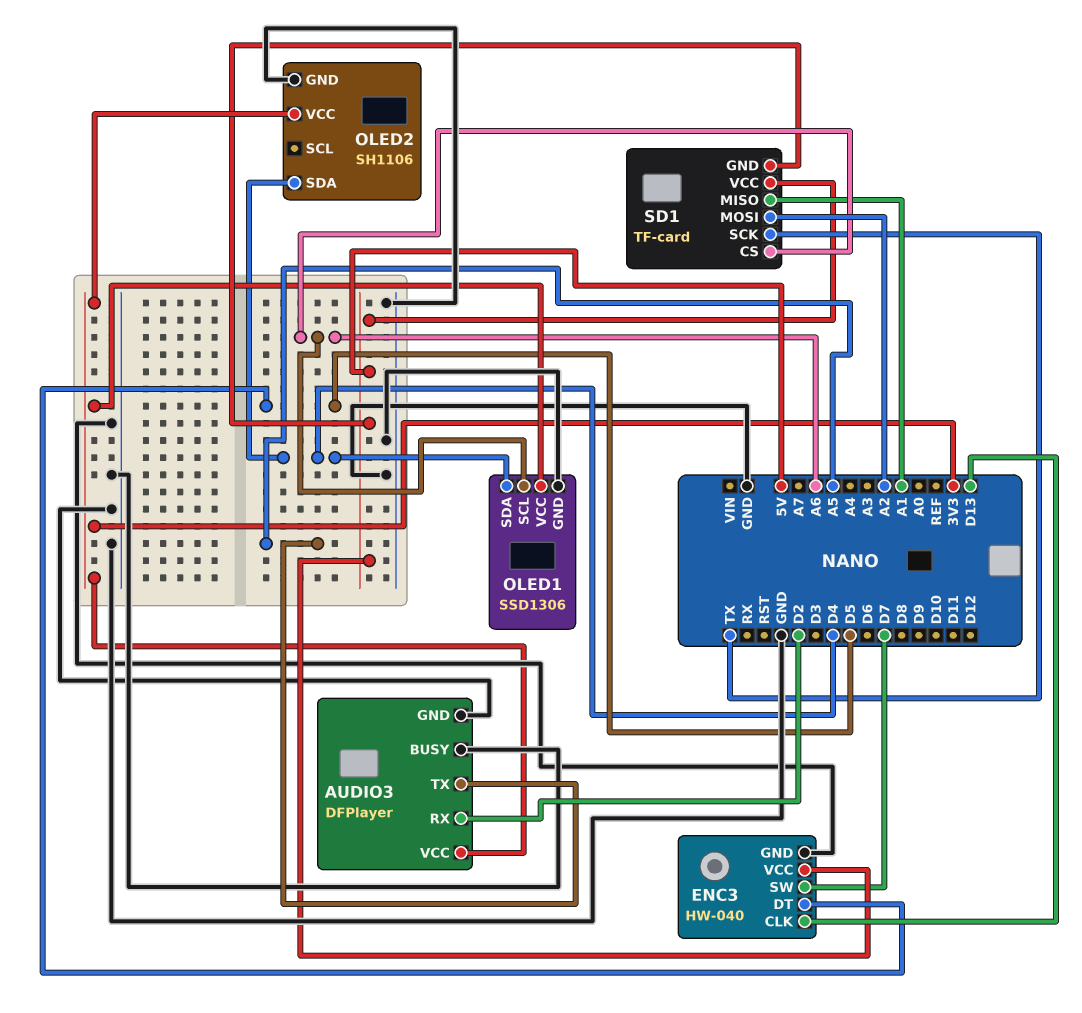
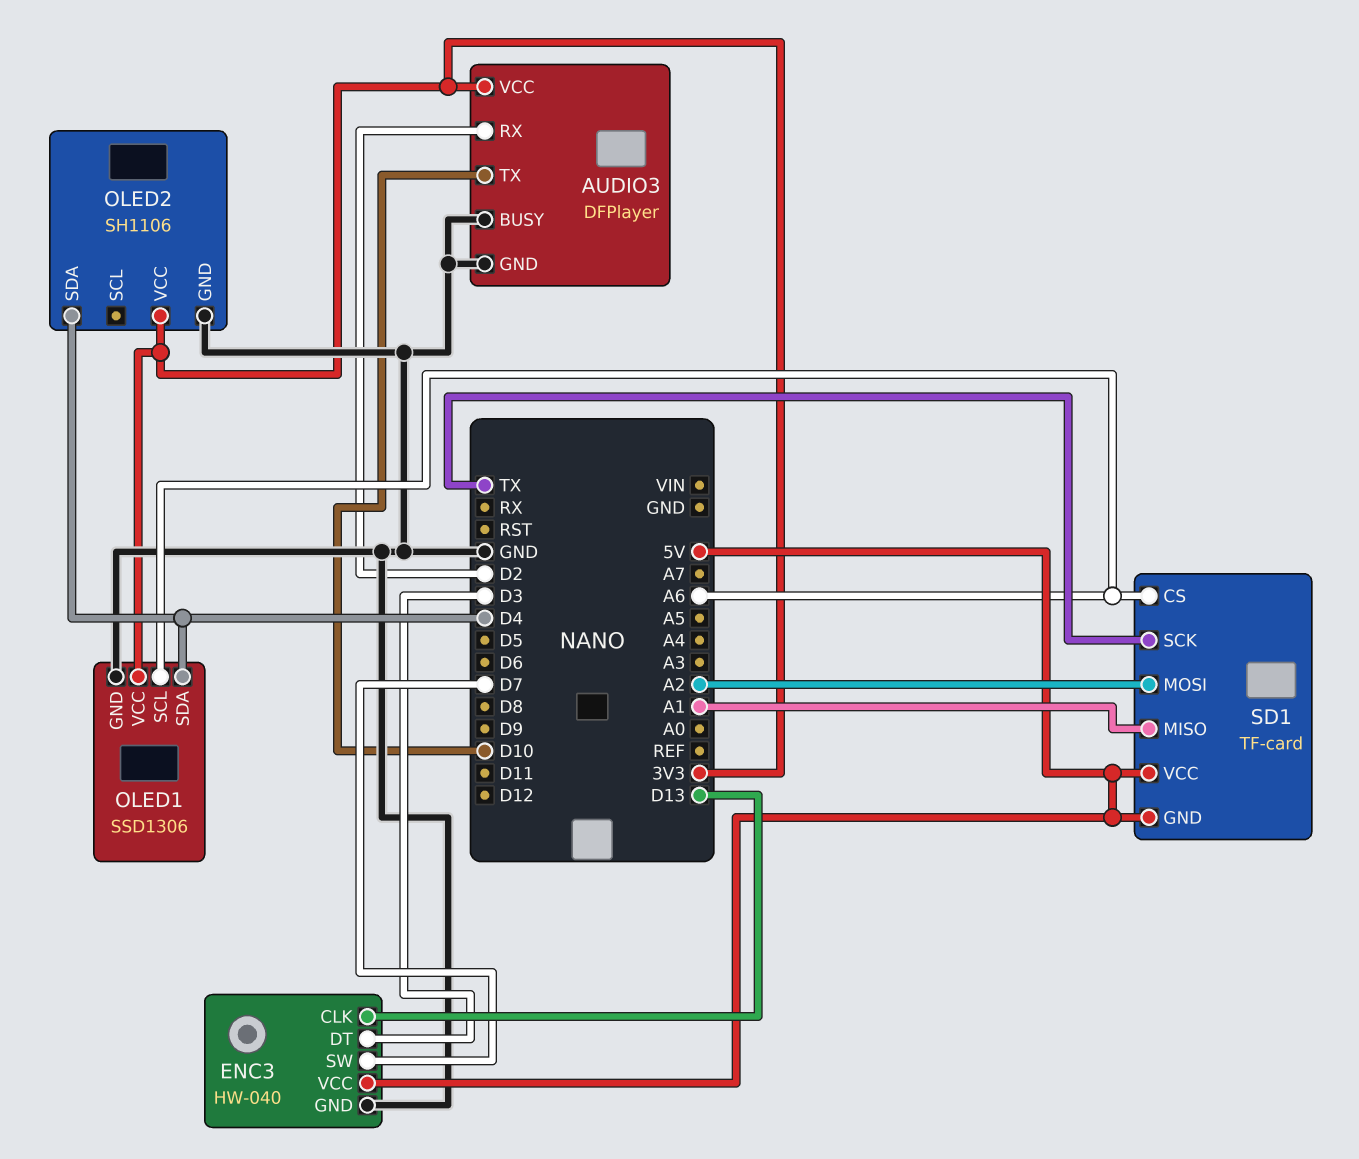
AUDIO3 pin TX: A5 -> D10
ENC3 pin DT: D5 -> D3

